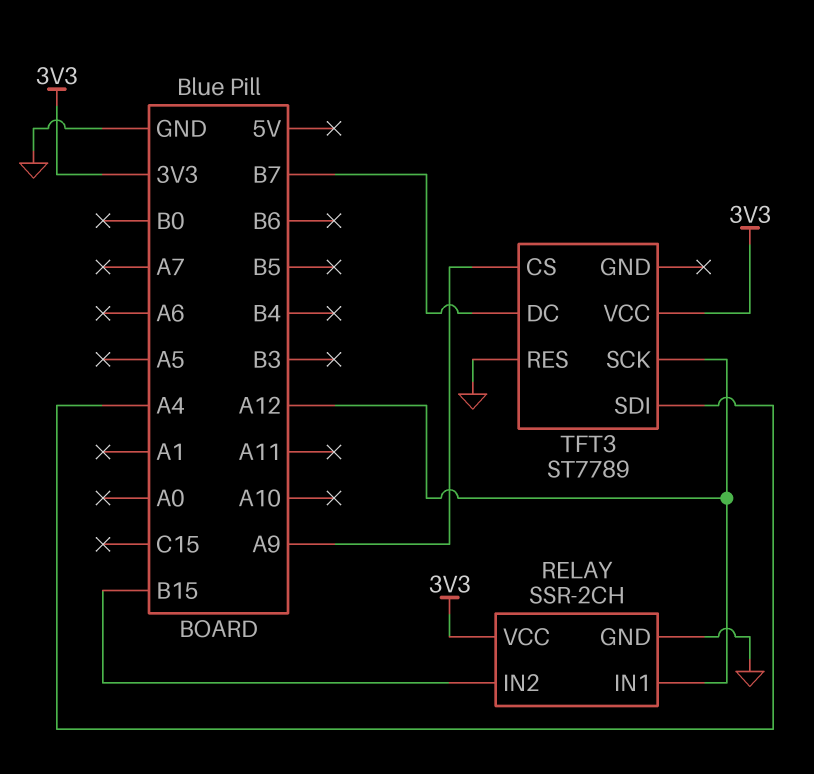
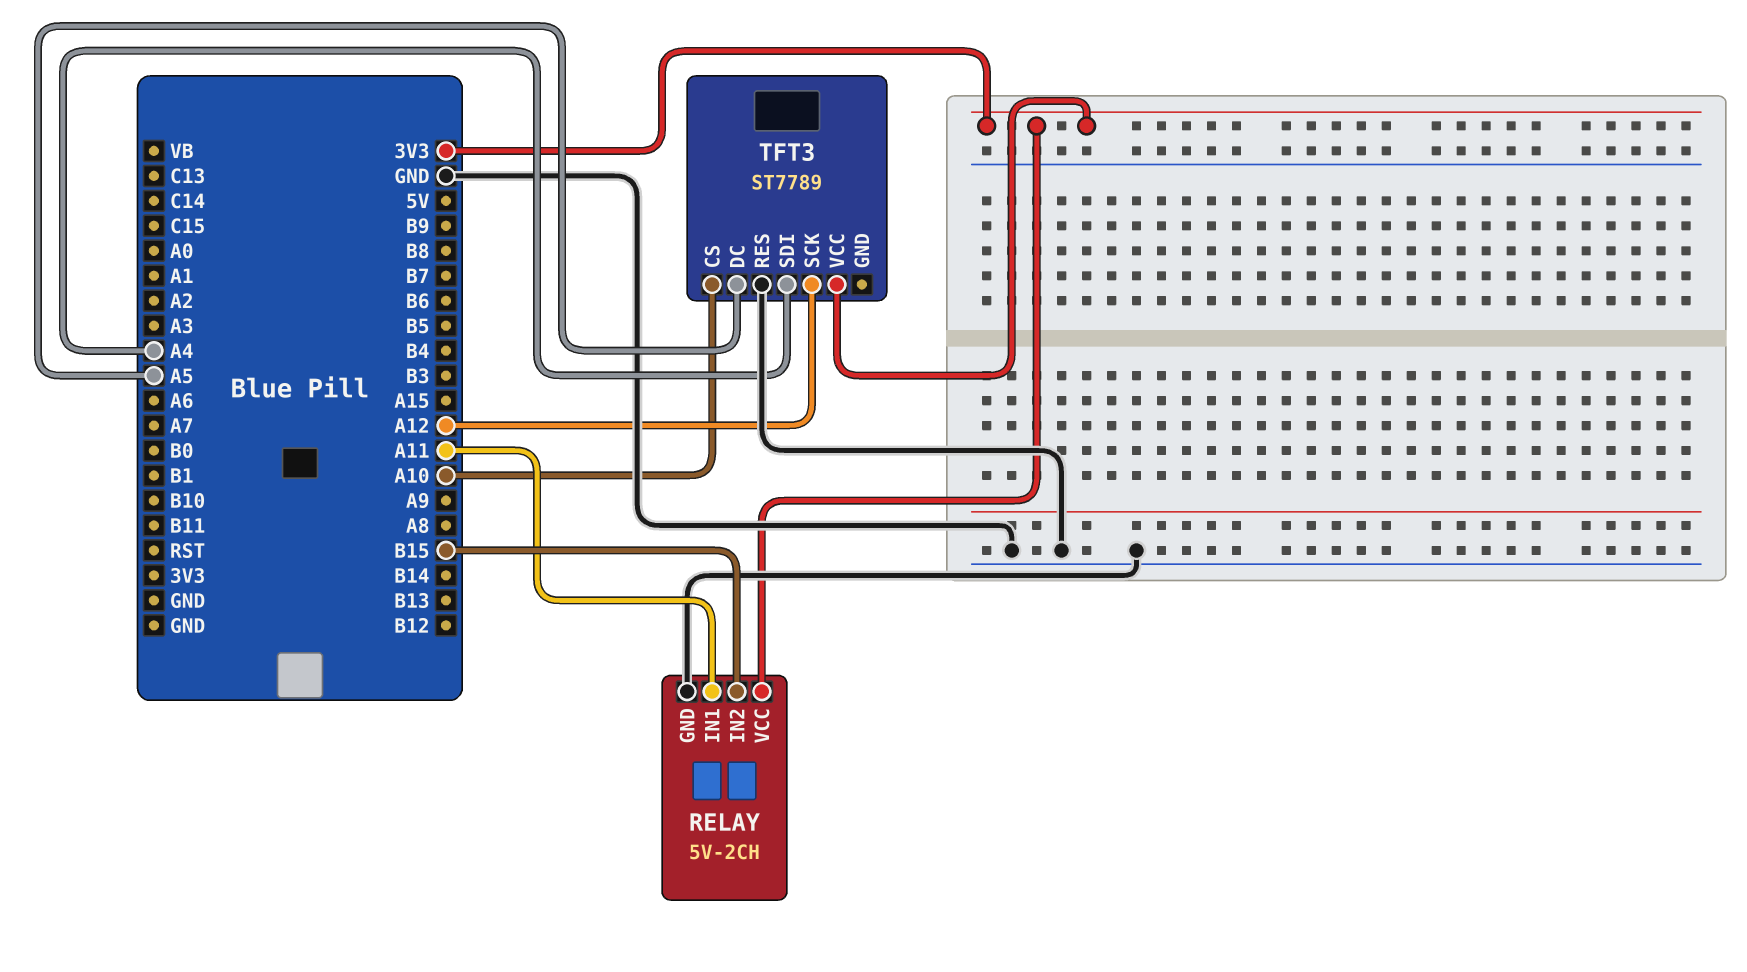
RELAY: SSR-2CH -> 5V-2CH
RELAY pin IN1: A12 -> A11
TFT3 pin CS: A9 -> A10
TFT3 pin DC: B7 -> A5

